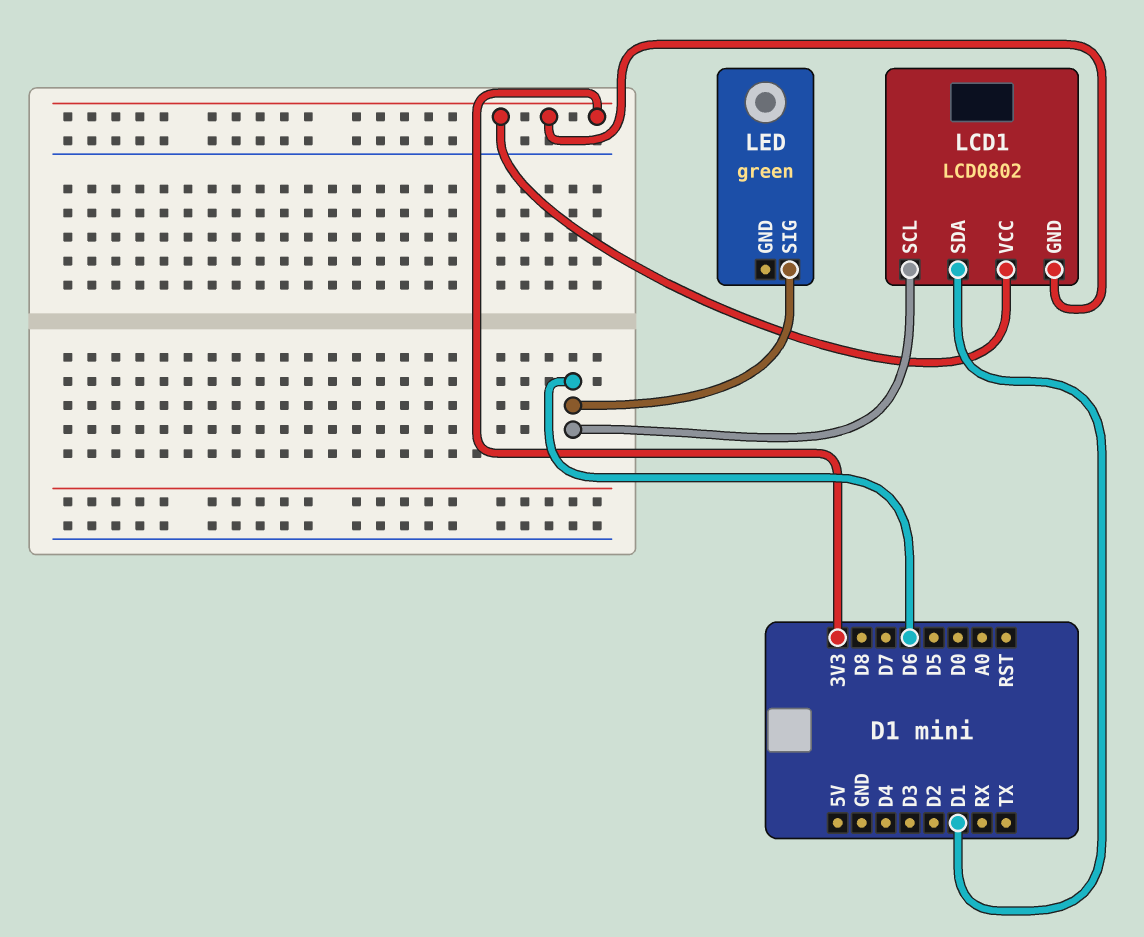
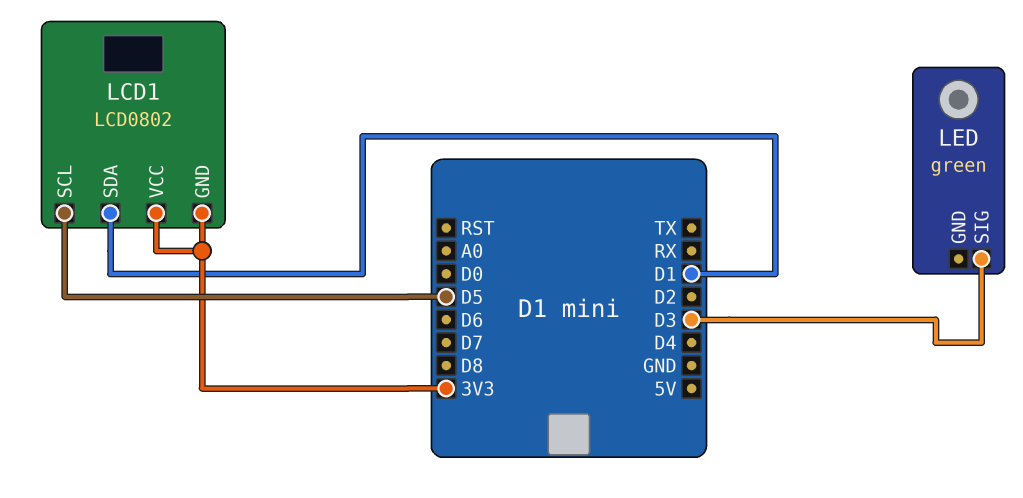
LCD1 pin SCL: D6 -> D5
LED pin SIG: D6 -> D3

